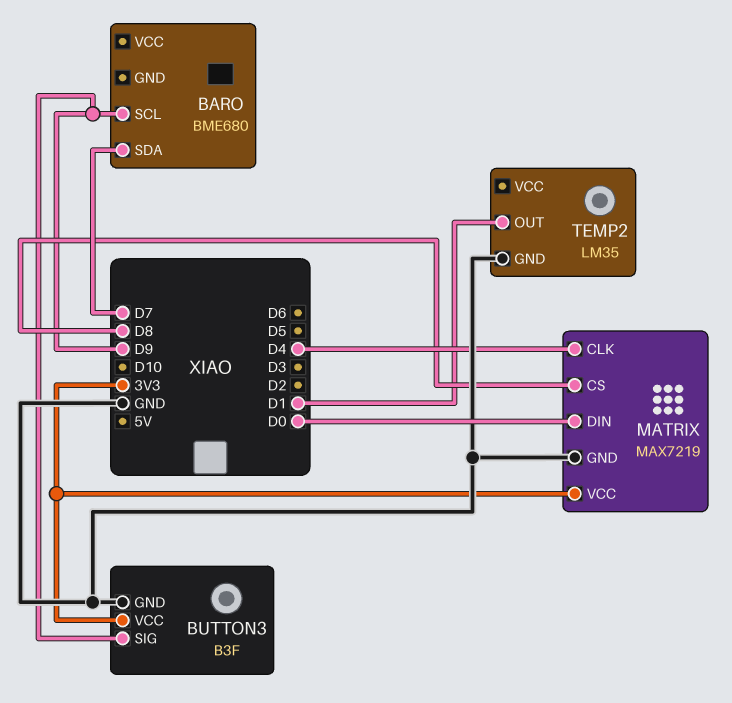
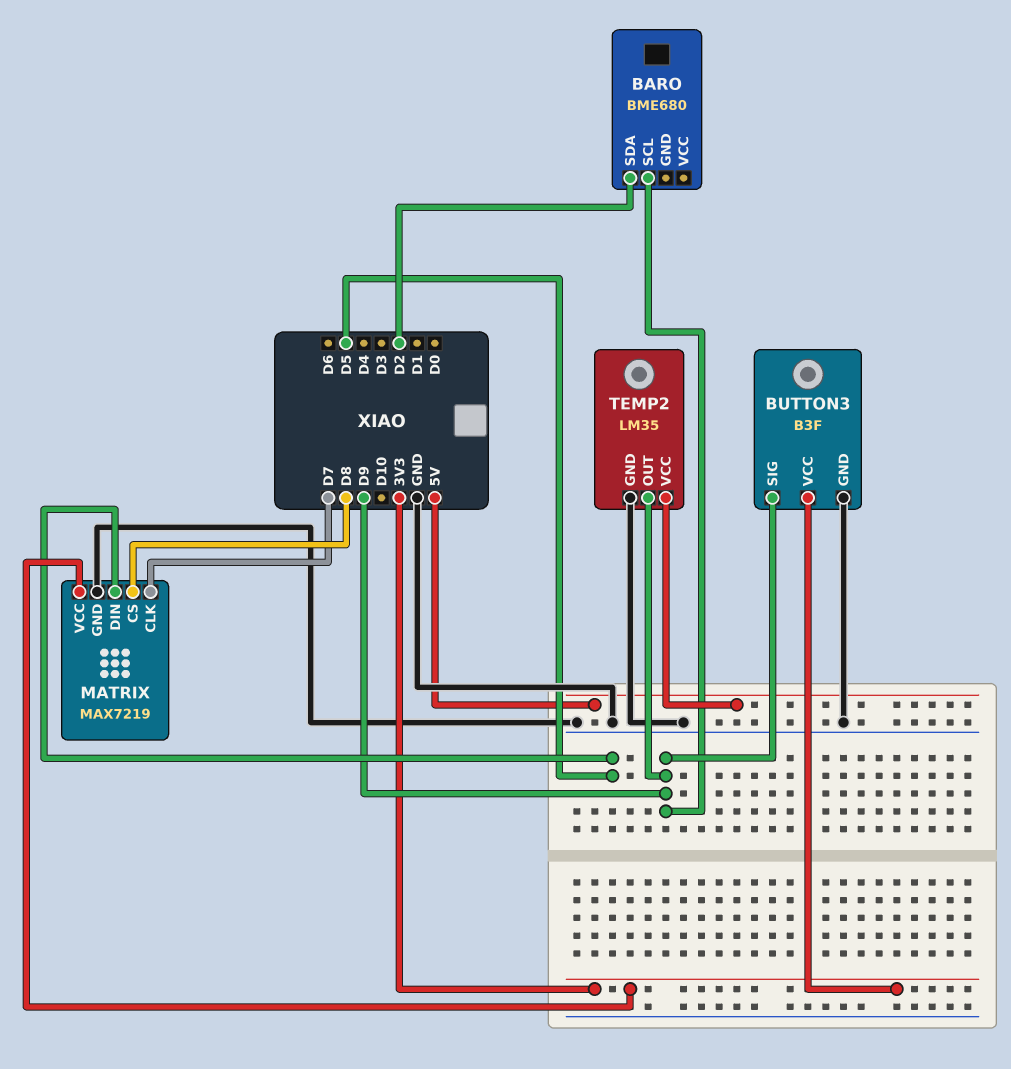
BARO pin SDA: D7 -> D2
MATRIX pin CLK: D4 -> D7
MATRIX pin DIN: D0 -> D5
TEMP2 pin OUT: D1 -> D9
TEMP2 pin VCC: none -> 5V

